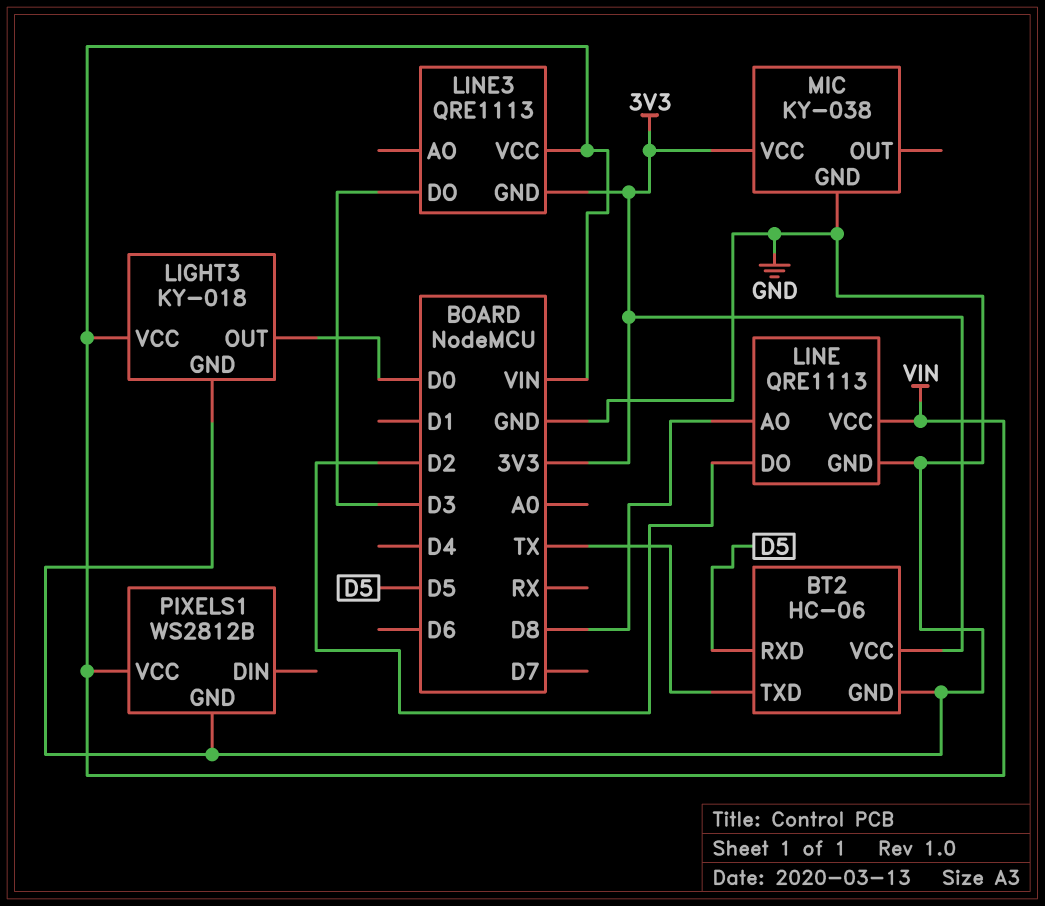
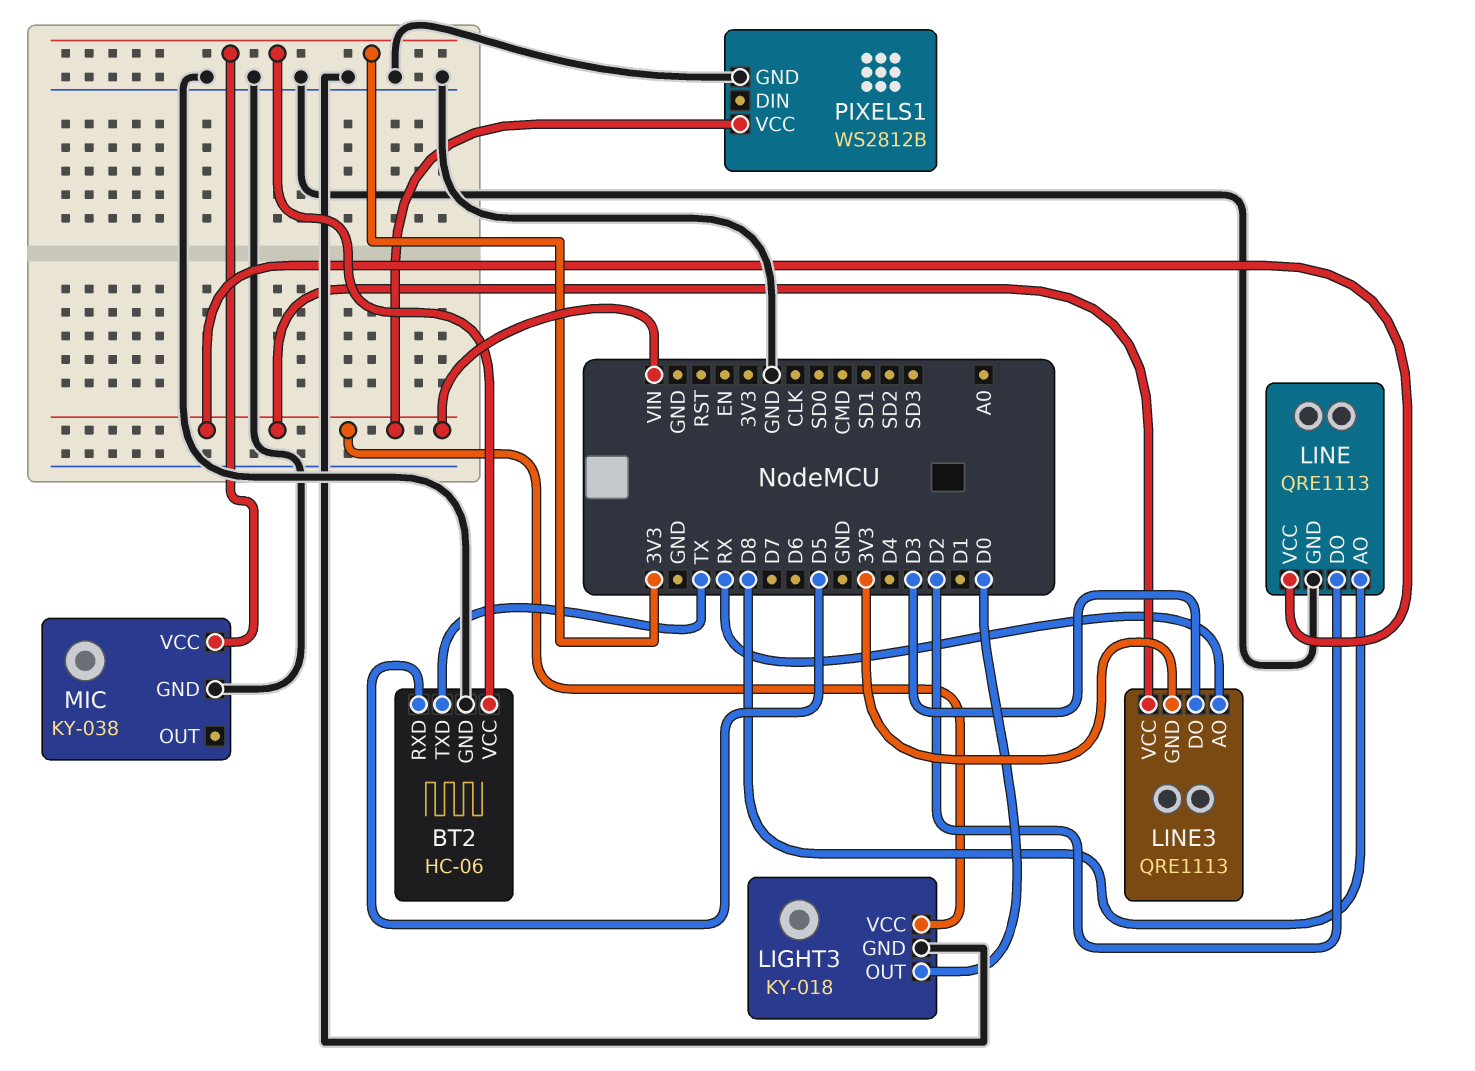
LINE3 pin AO: none -> RX

